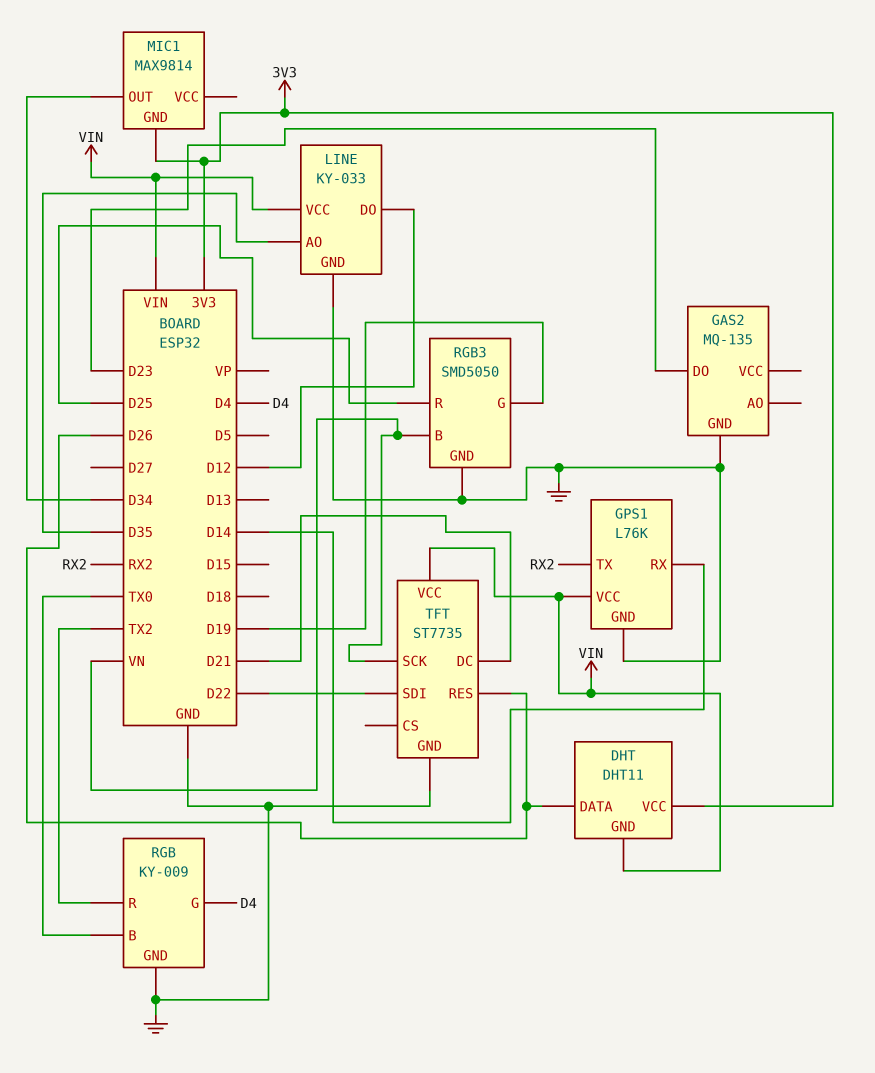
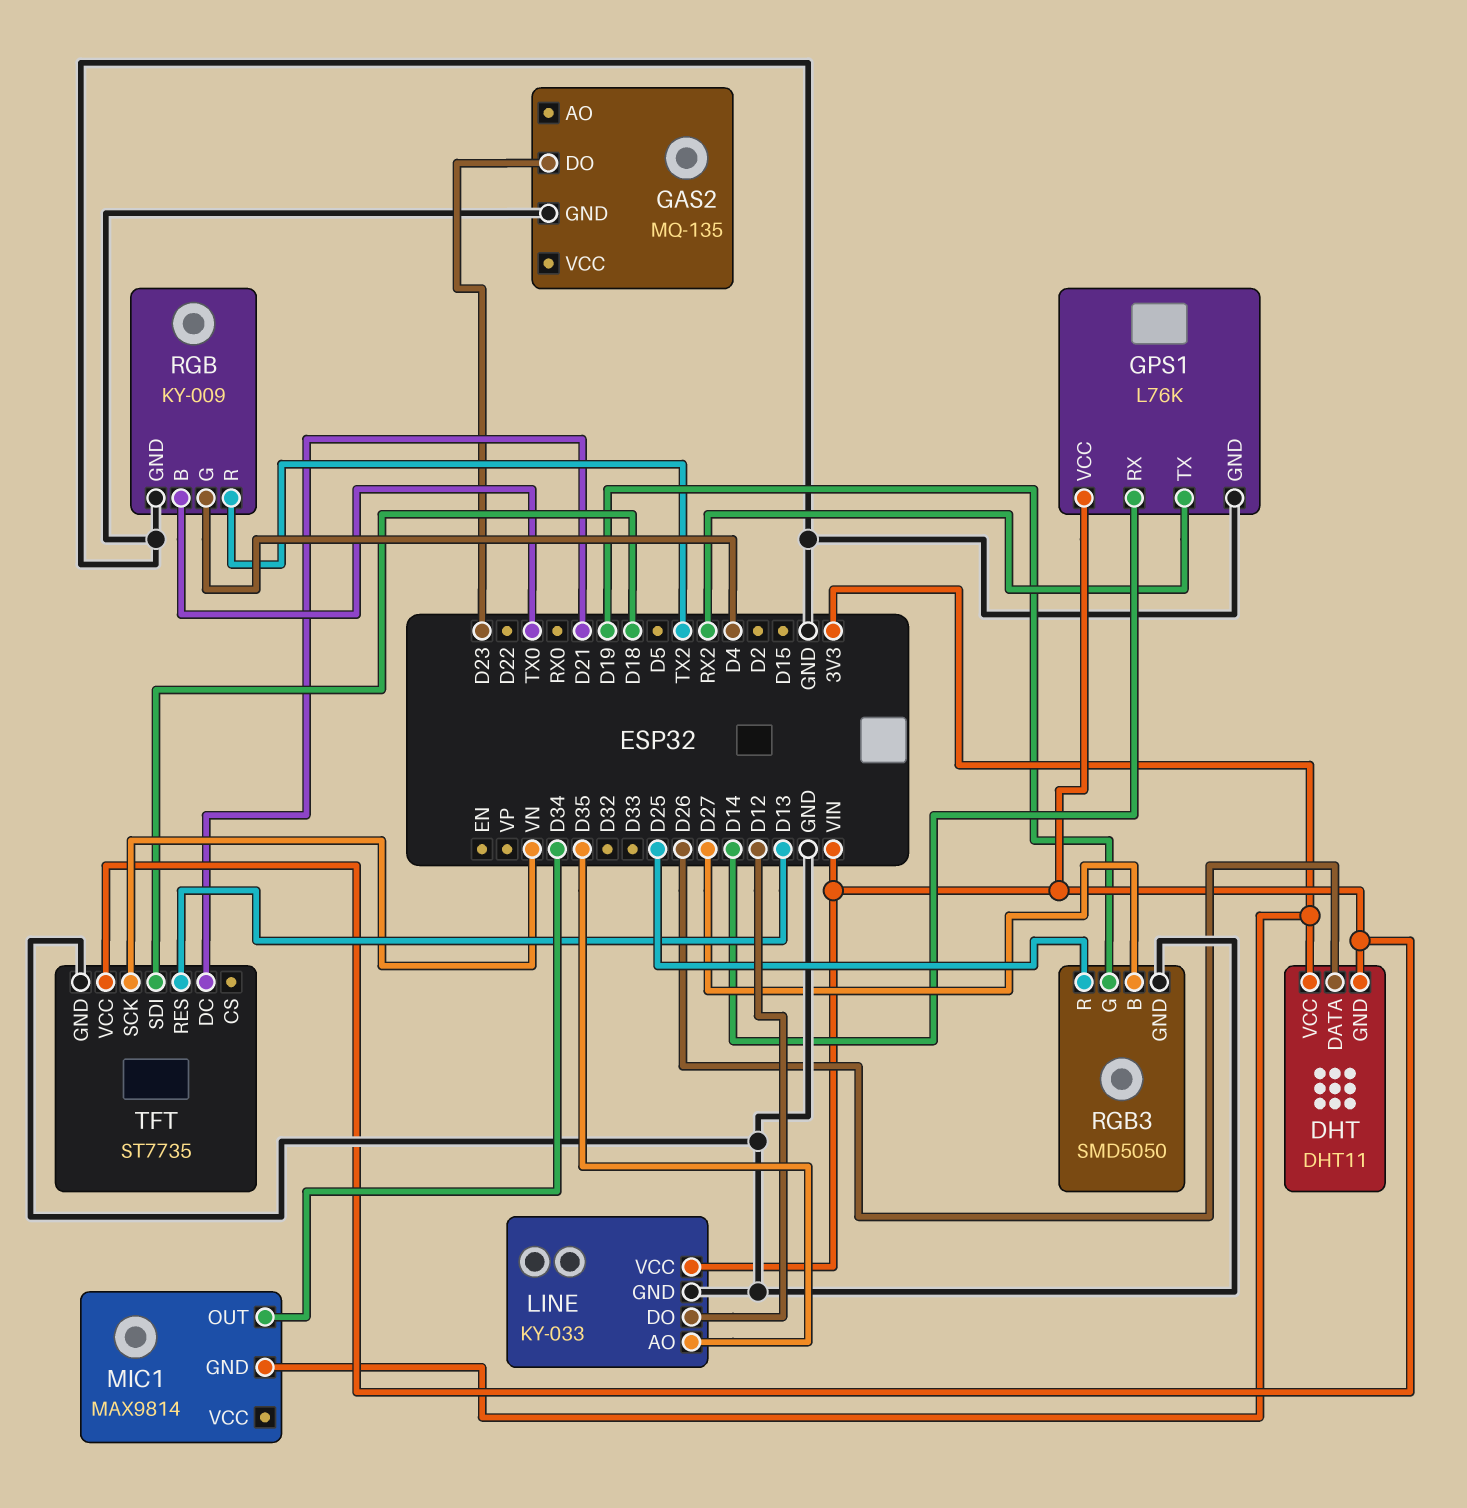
RGB3 pin B: VN -> D27
TFT pin RES: D26 -> D13
TFT pin SDI: D22 -> D18

